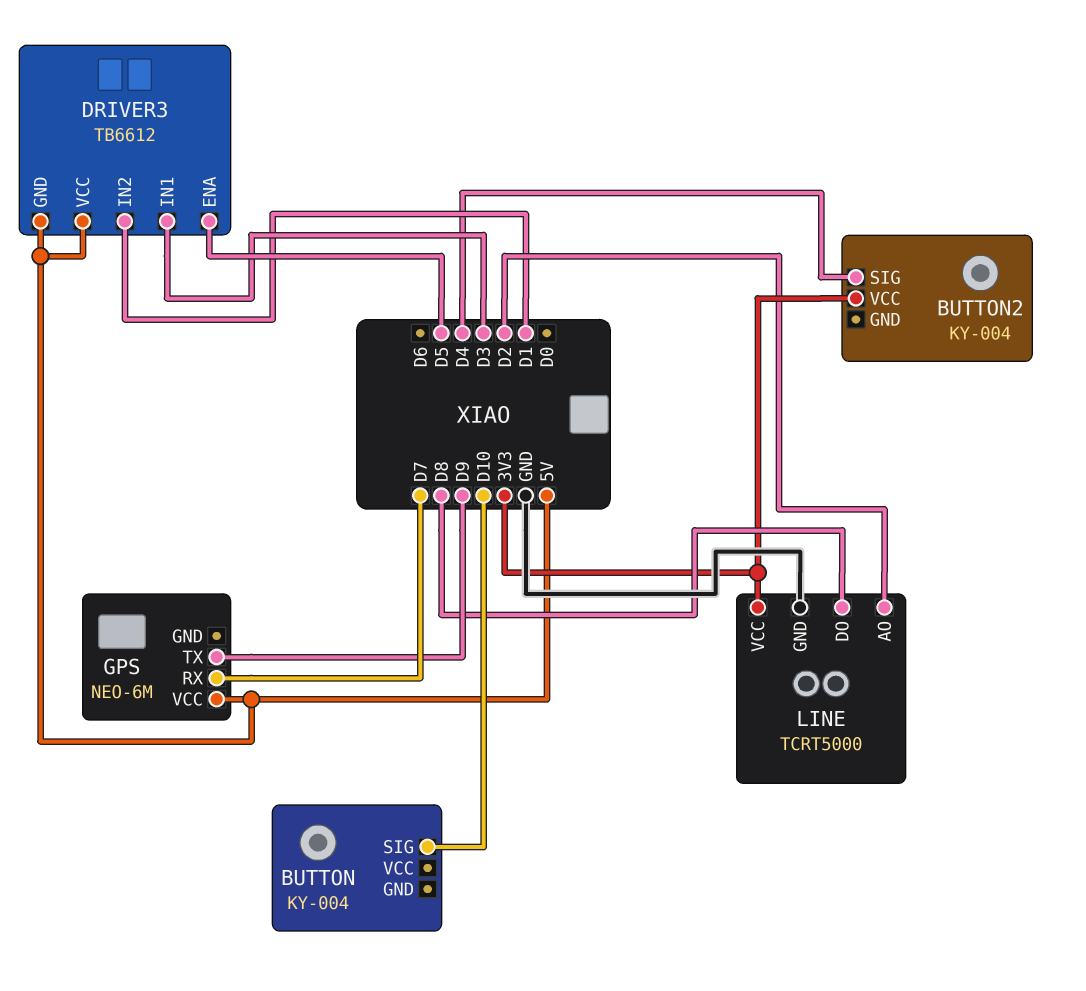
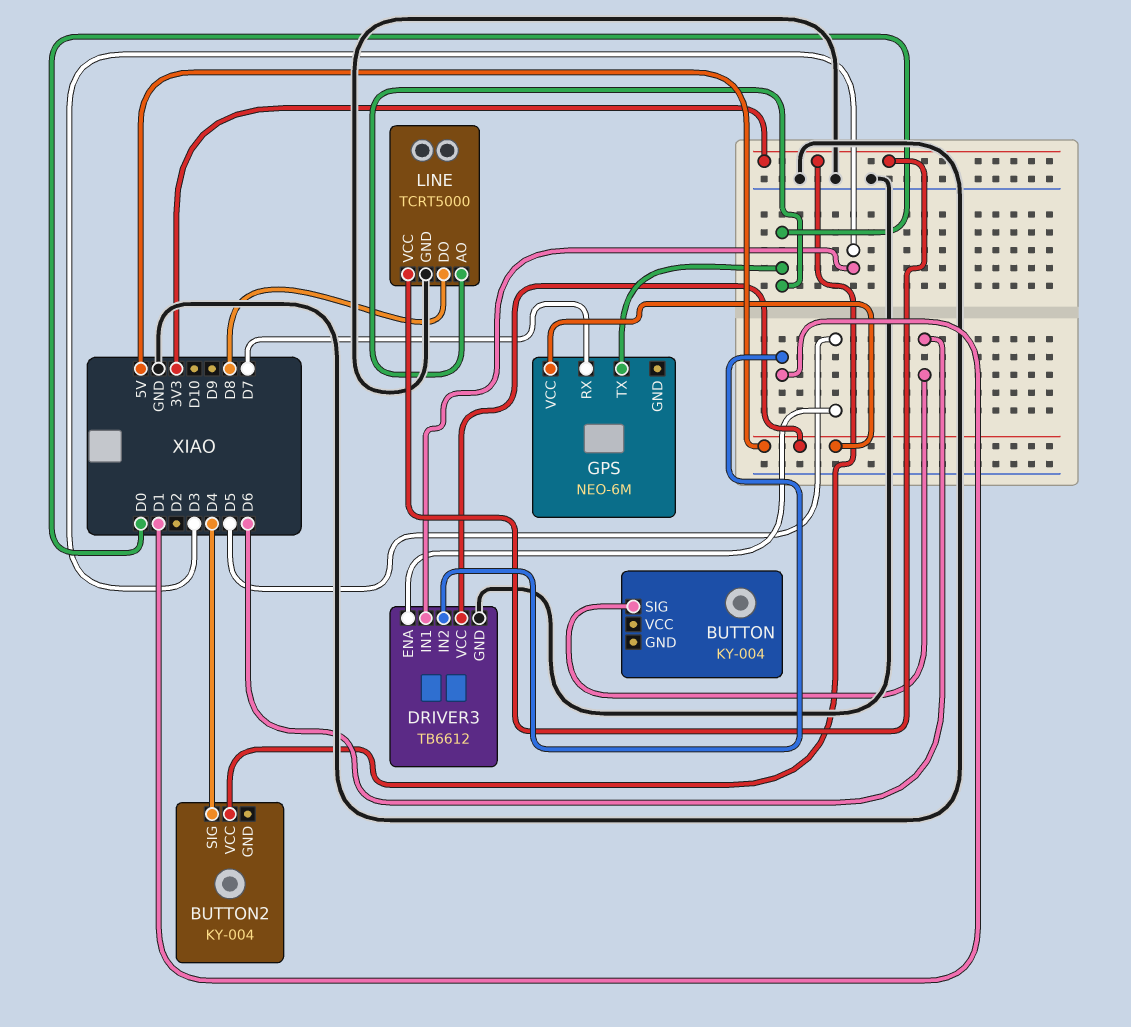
BUTTON pin SIG: D10 -> D6
DRIVER3 pin GND: 5V -> GND
GPS pin TX: D9 -> D0
LINE pin AO: D2 -> D0

